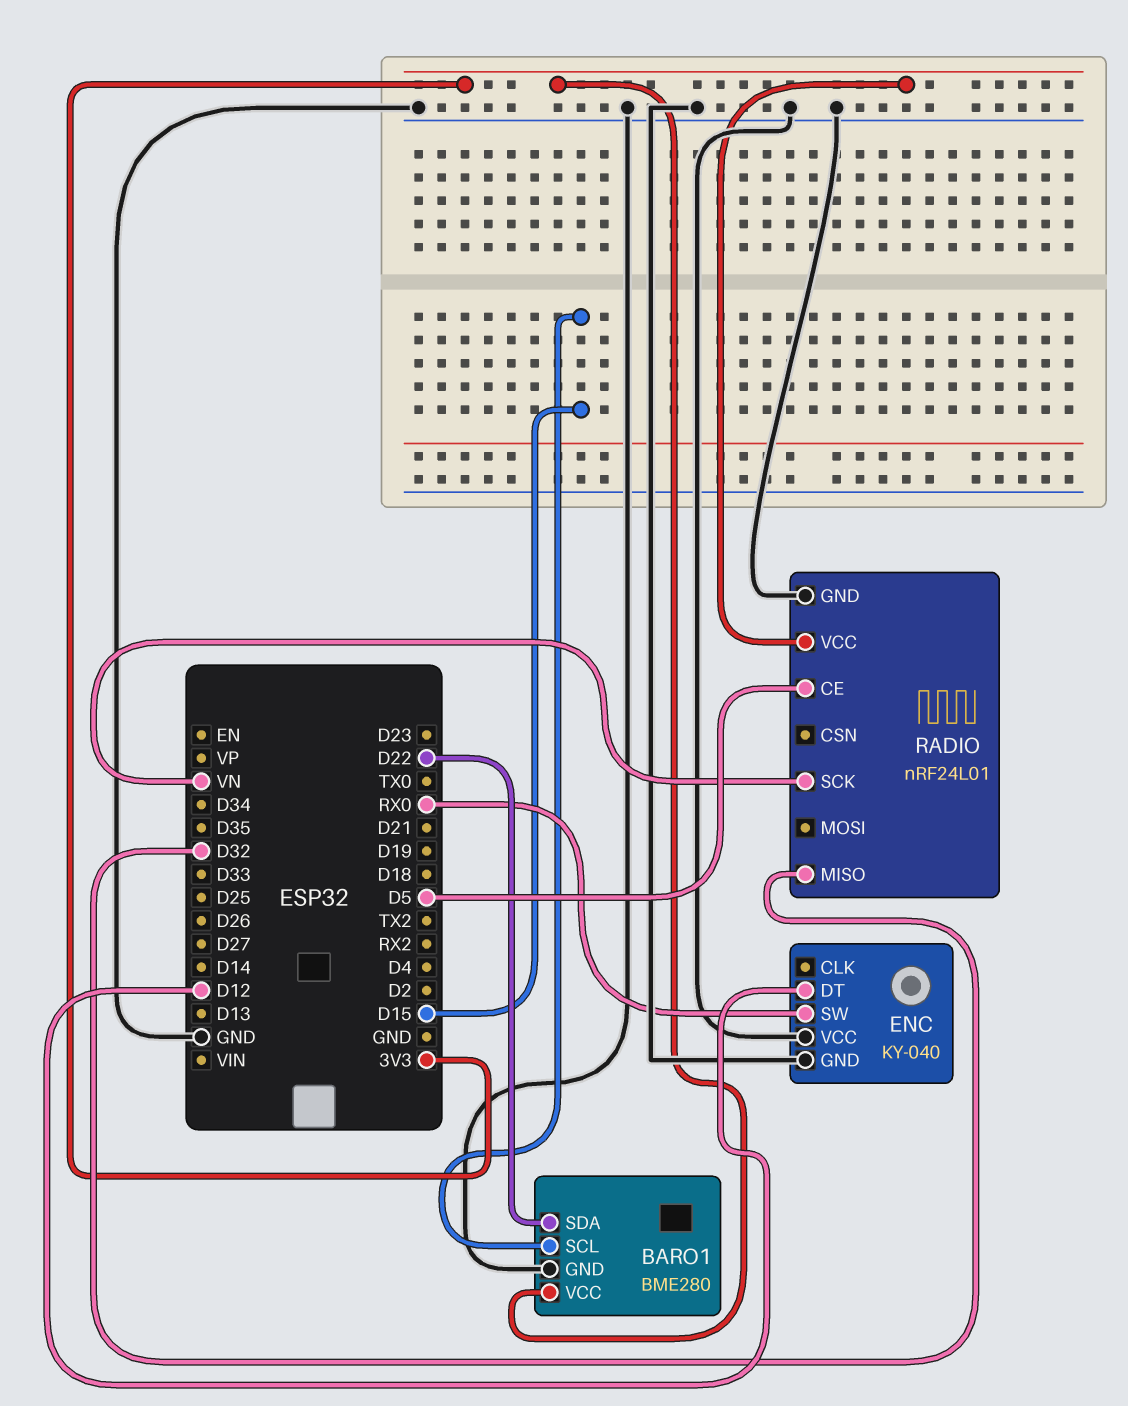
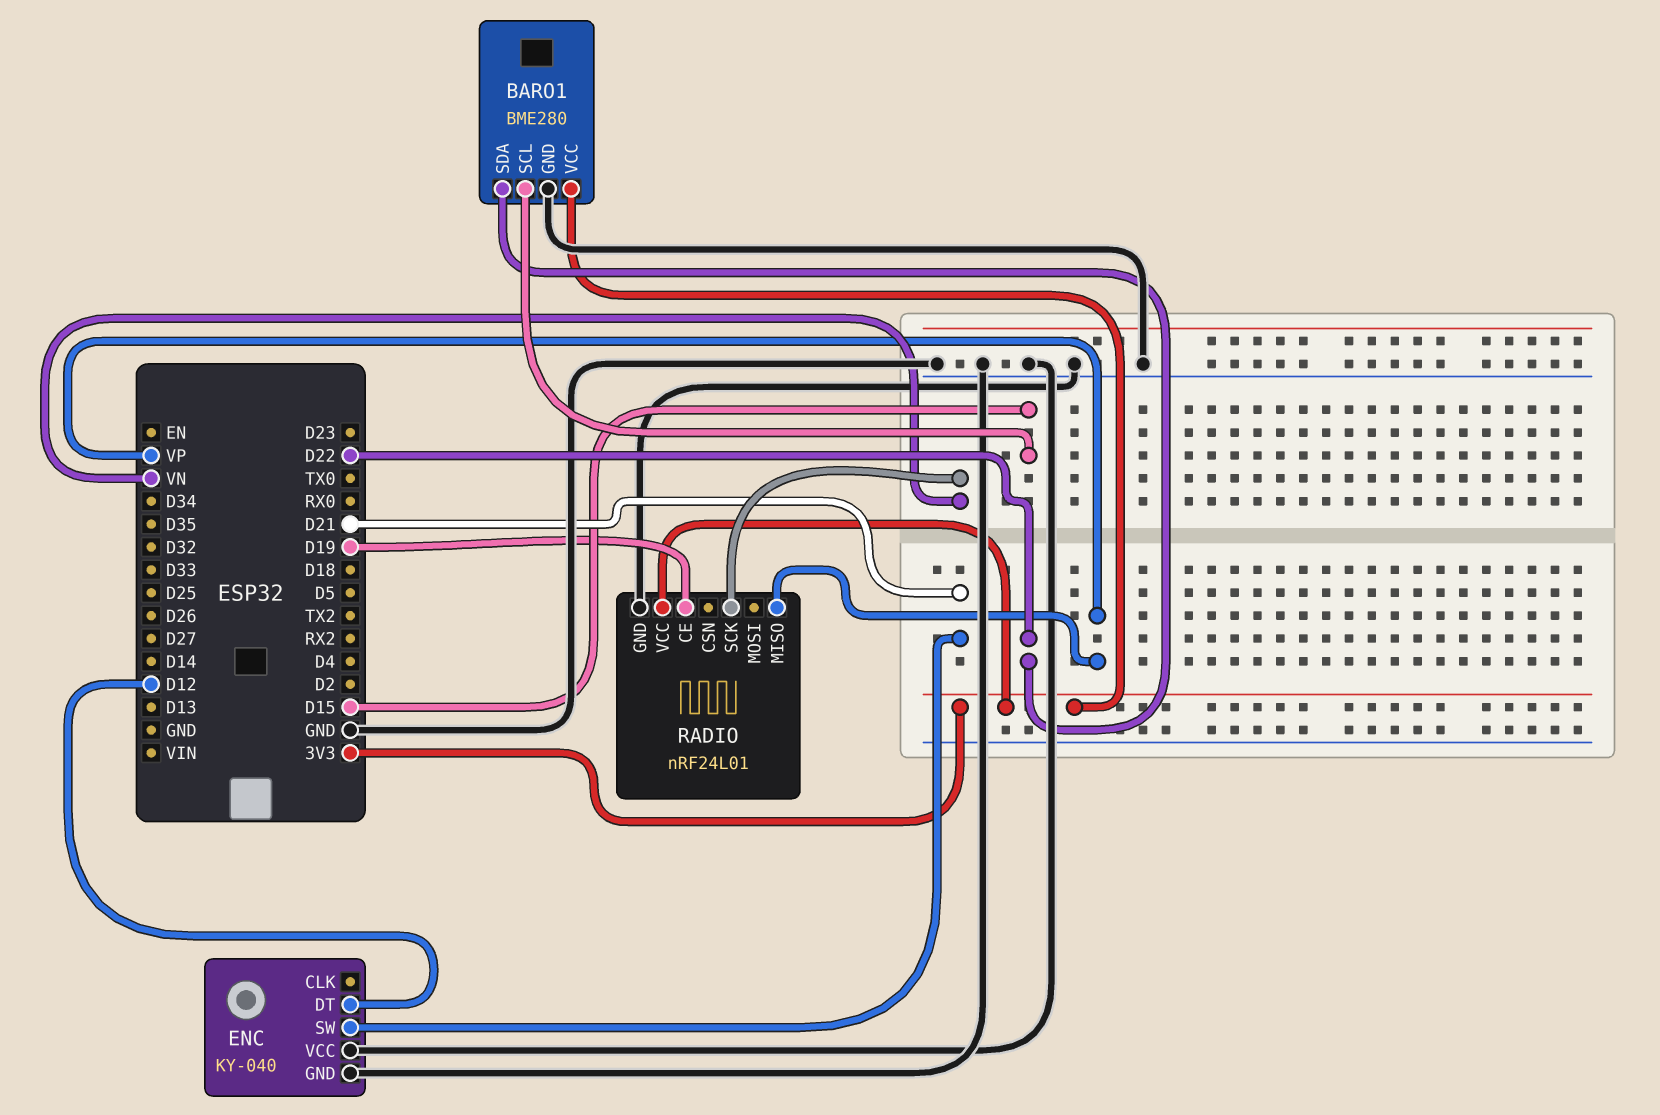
ENC pin SW: RX0 -> D21
RADIO pin CE: D5 -> D19
RADIO pin MISO: D32 -> VP

